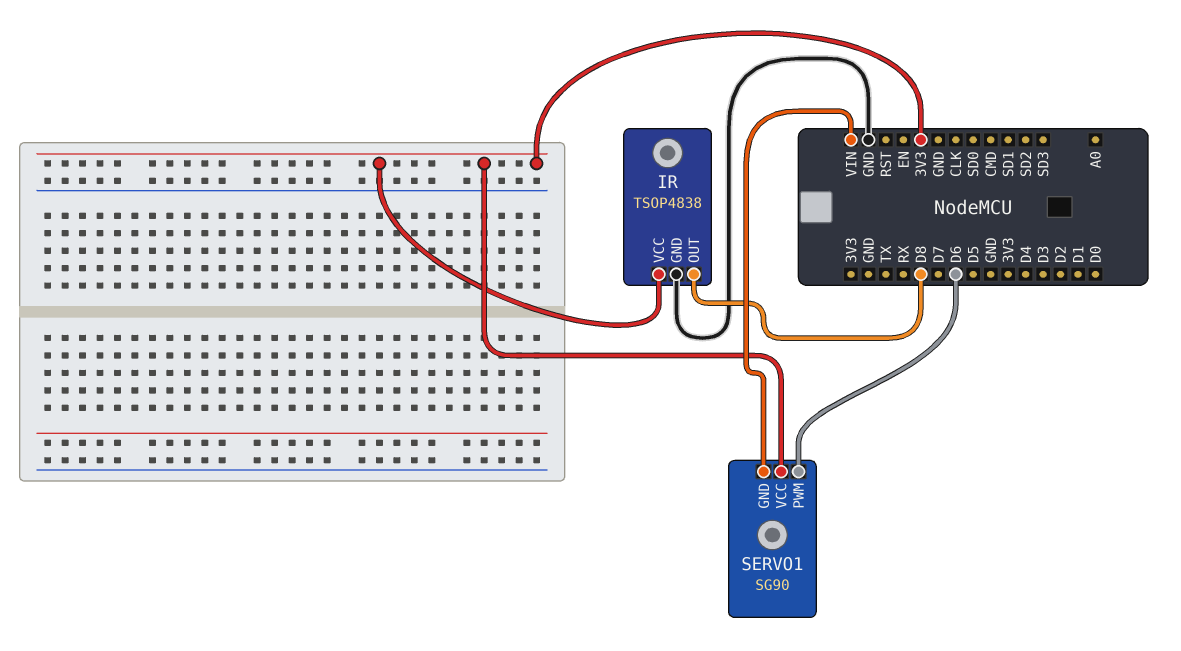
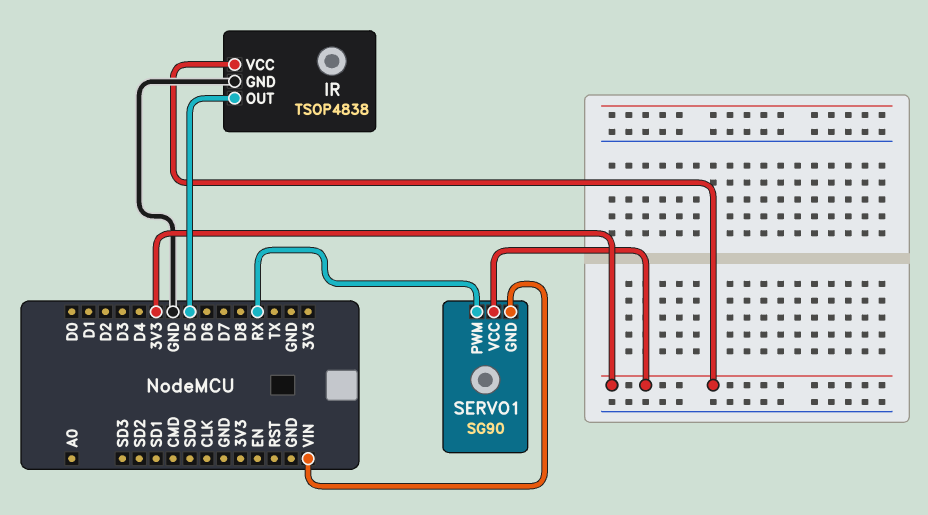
IR pin OUT: D8 -> D5
SERVO1 pin PWM: D6 -> RX

